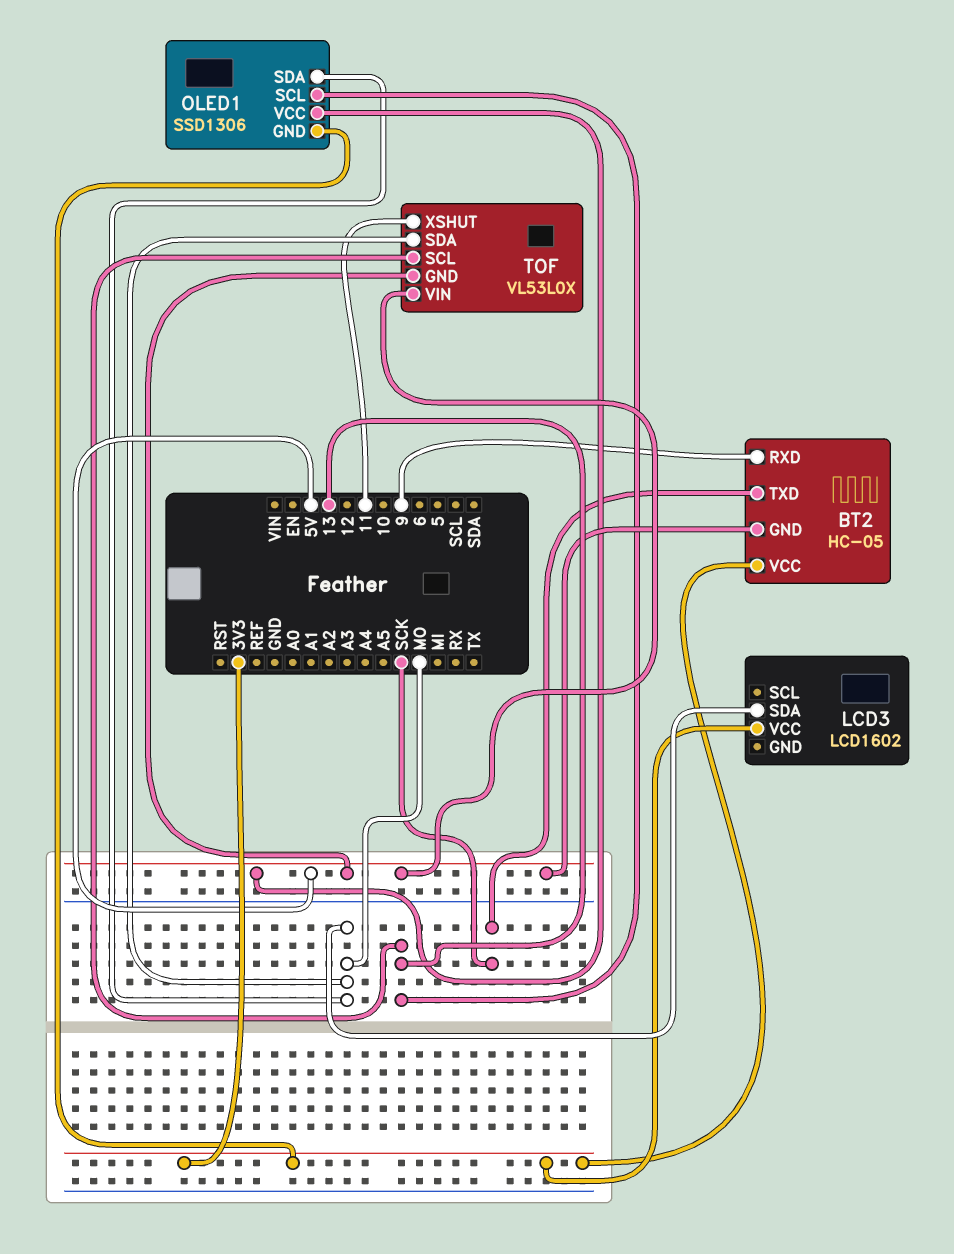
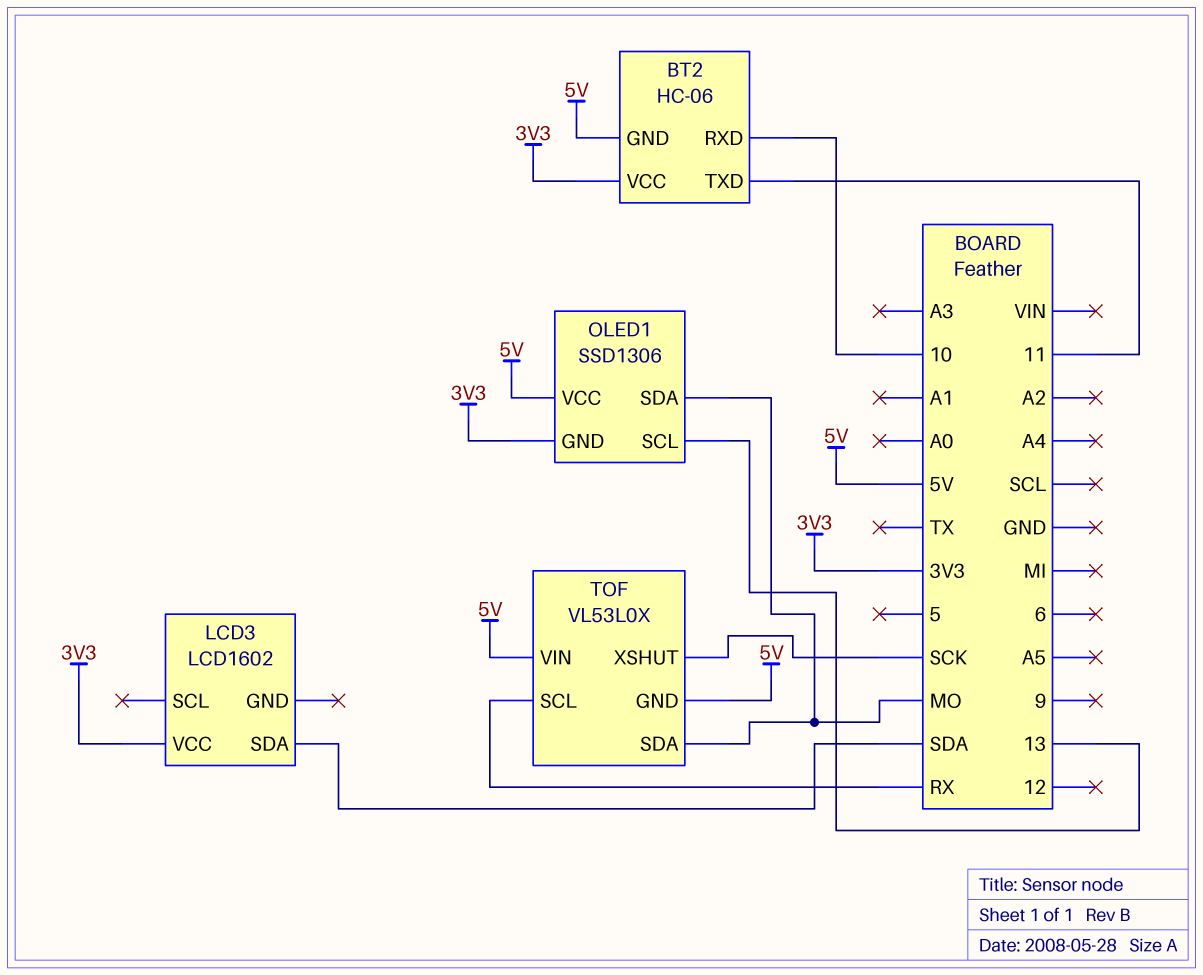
BT2: HC-05 -> HC-06
BT2 pin RXD: 9 -> 10
BT2 pin TXD: SCK -> 11
LCD3 pin SDA: MO -> SDA
TOF pin SCL: 13 -> RX
TOF pin XSHUT: 11 -> SCK

